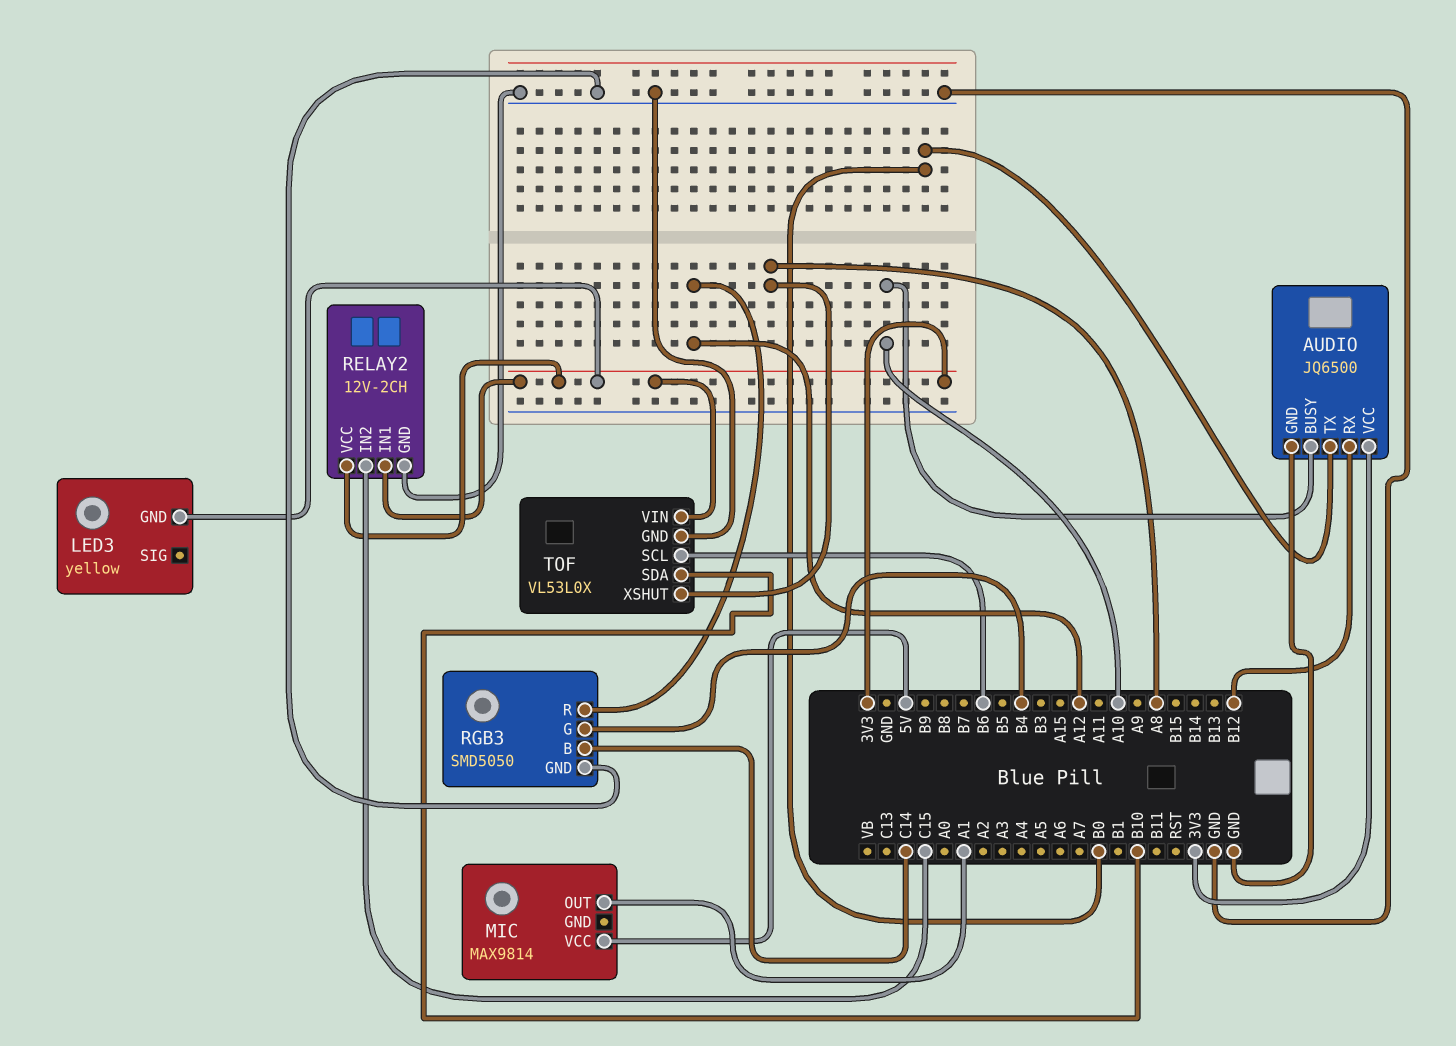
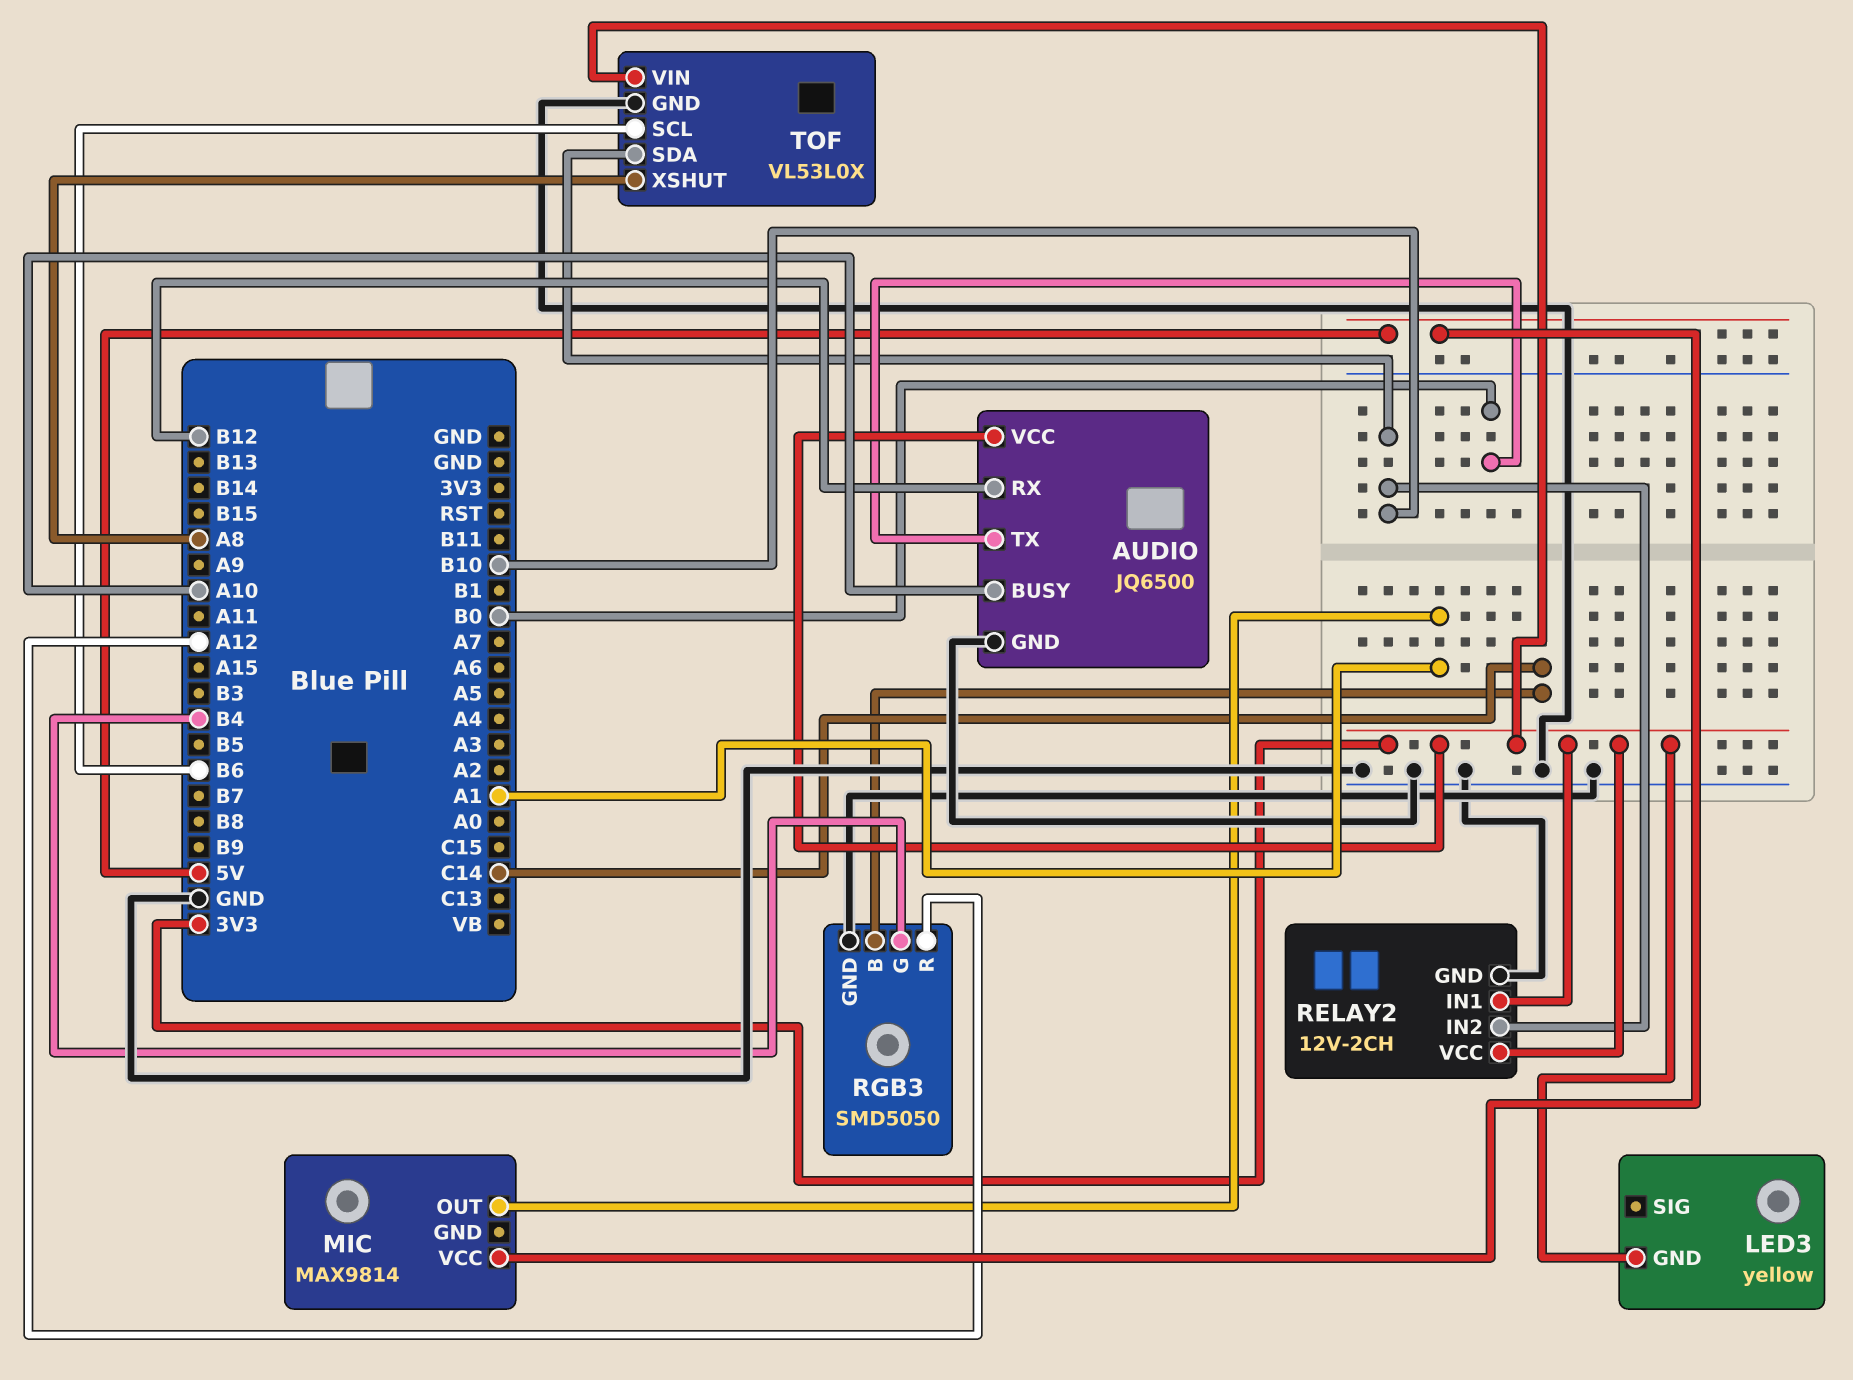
RELAY2 pin IN2: C15 -> B10

